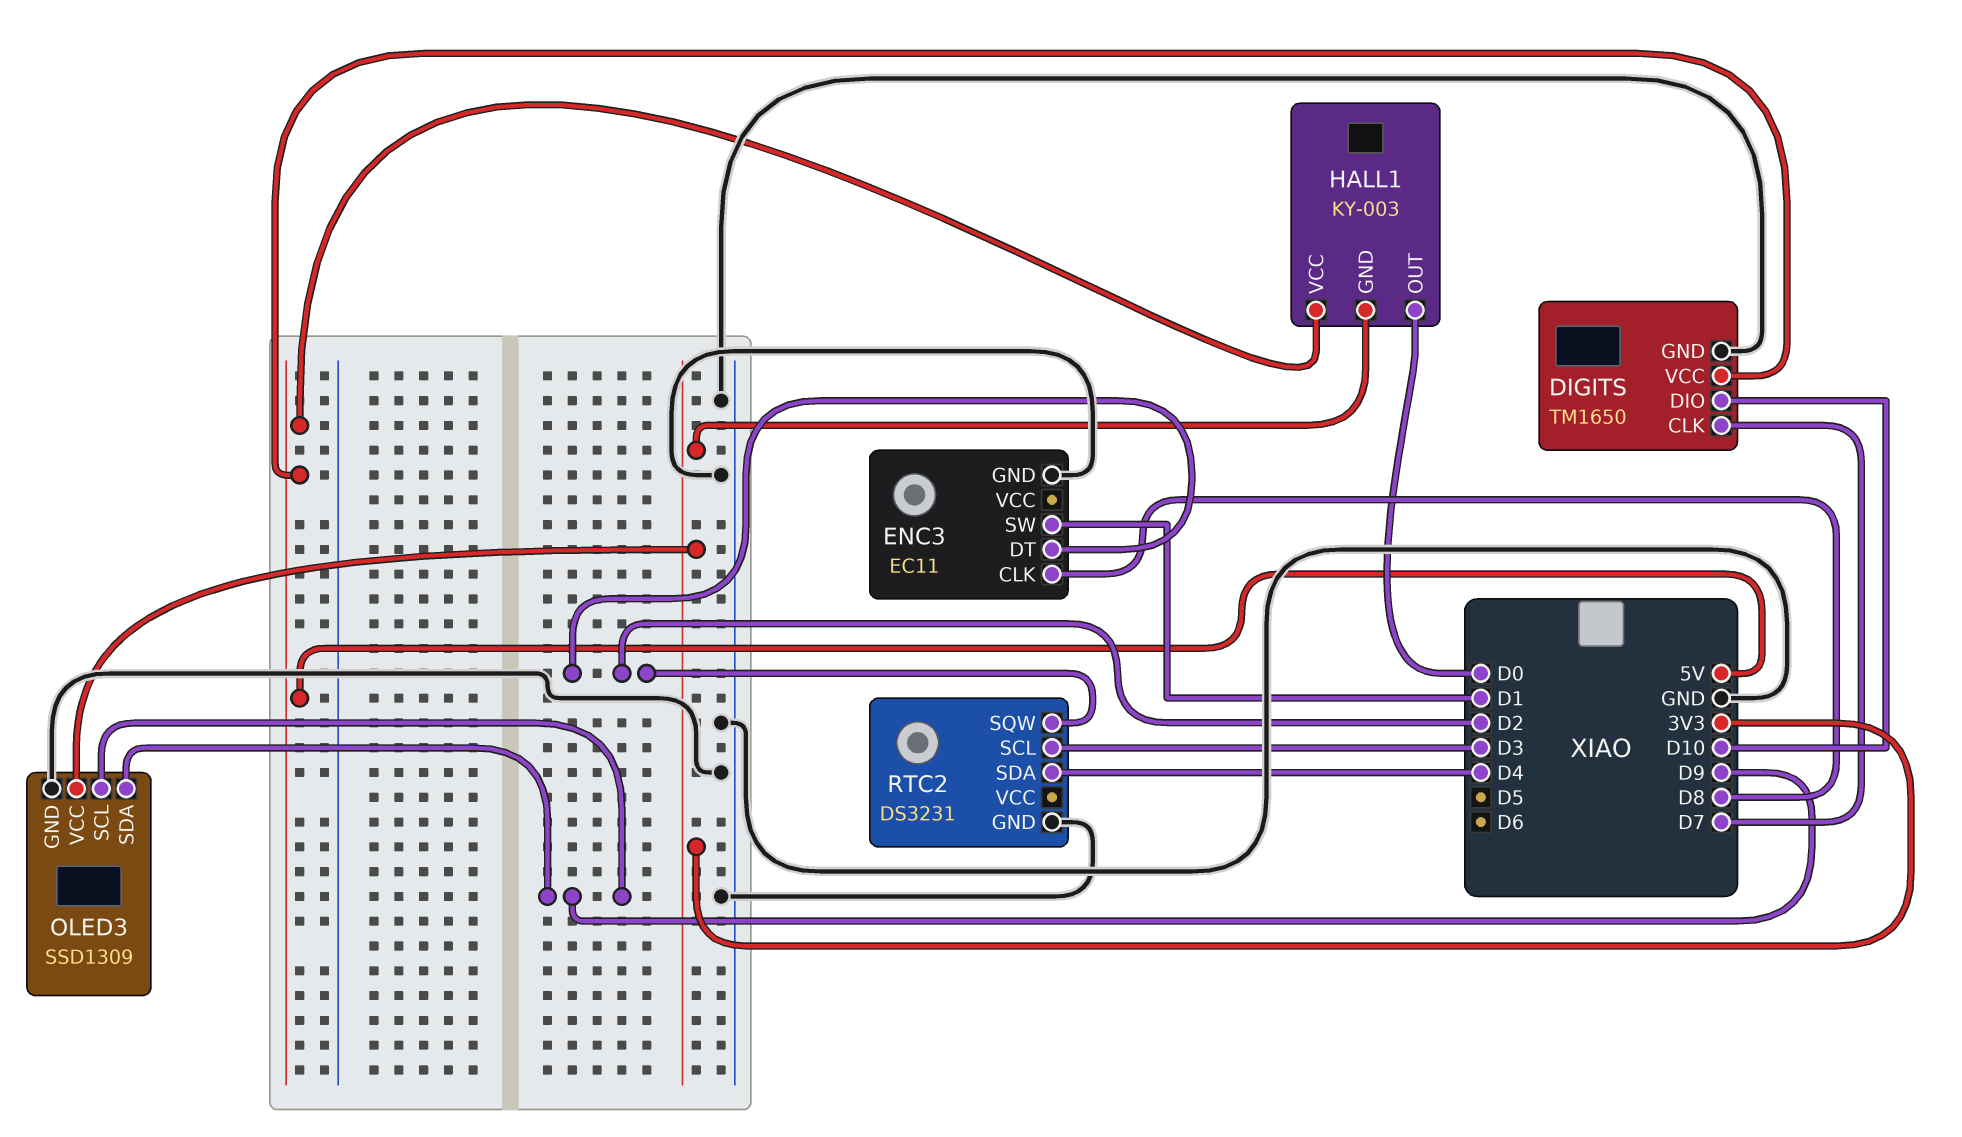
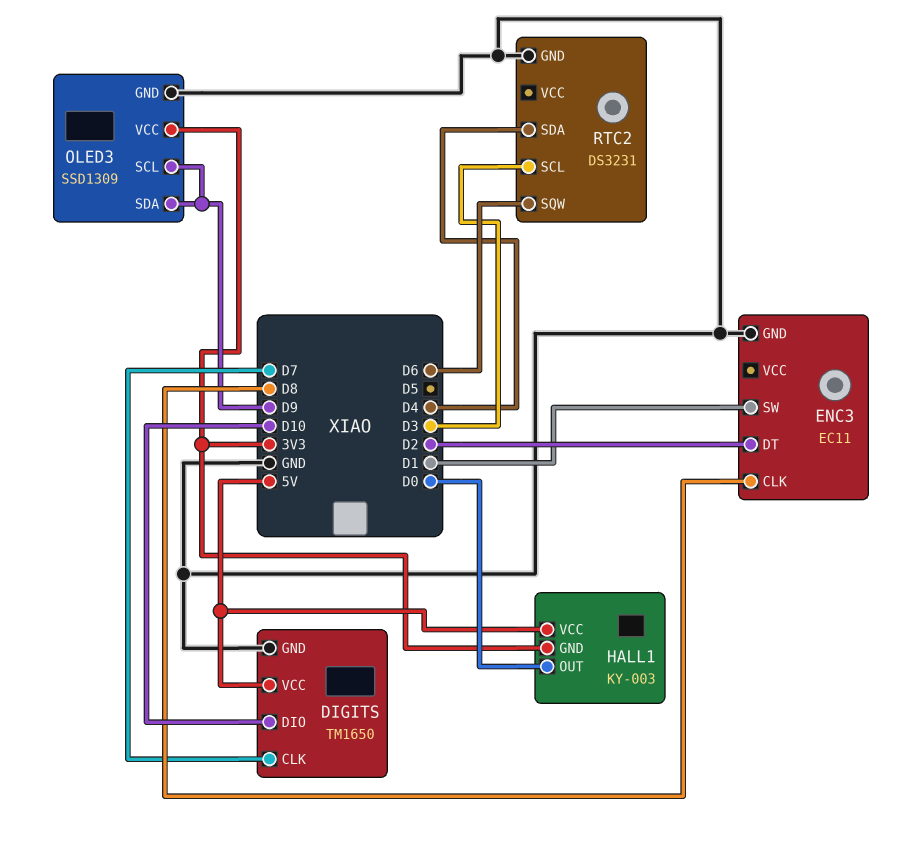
RTC2 pin SQW: D2 -> D6

